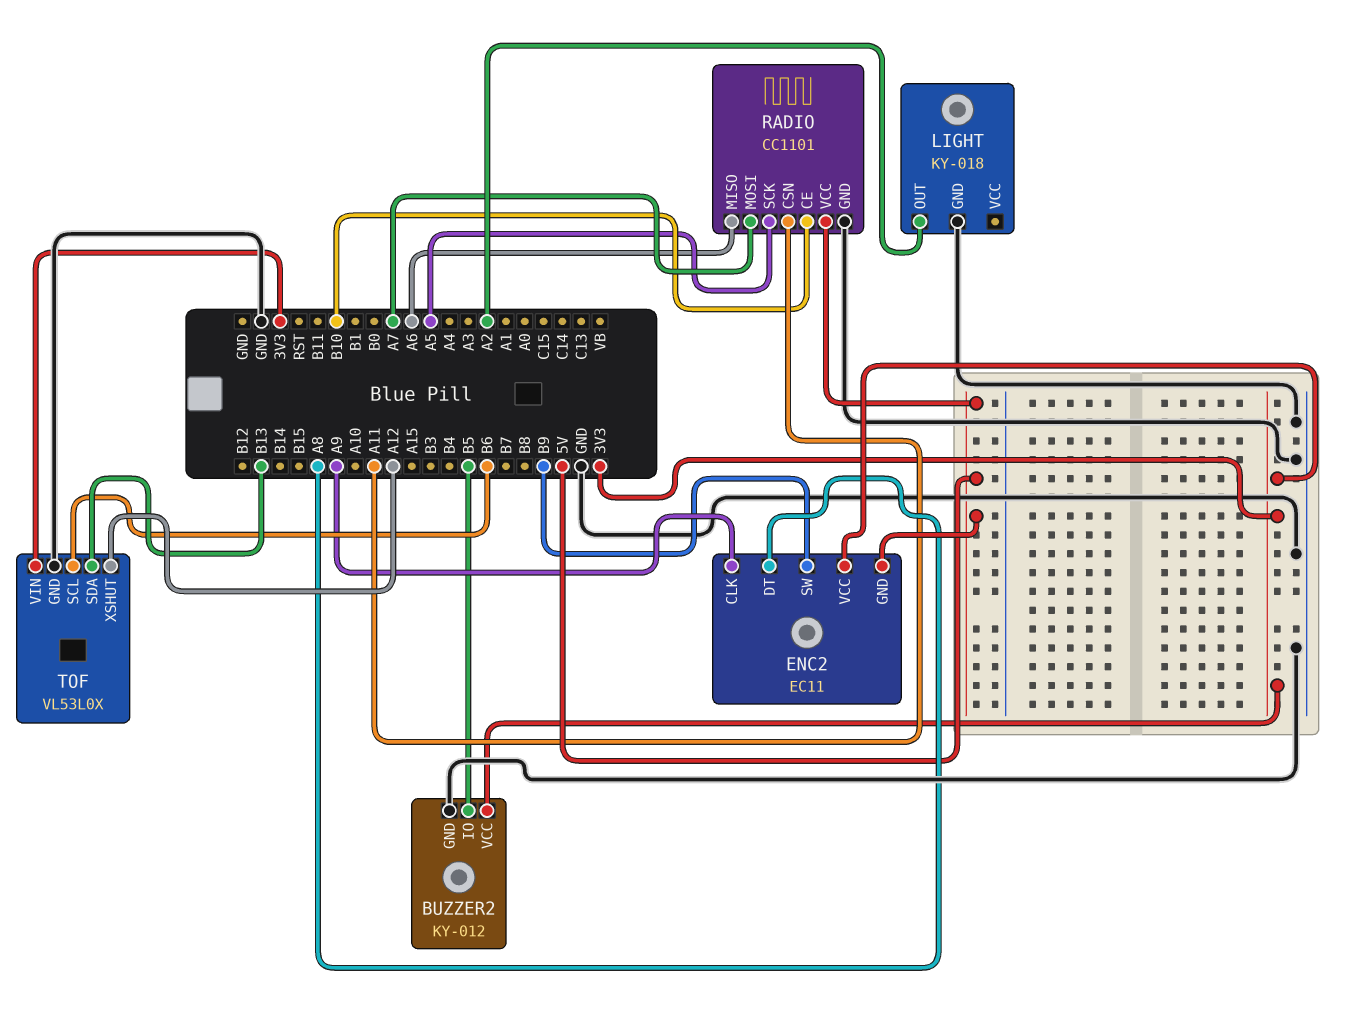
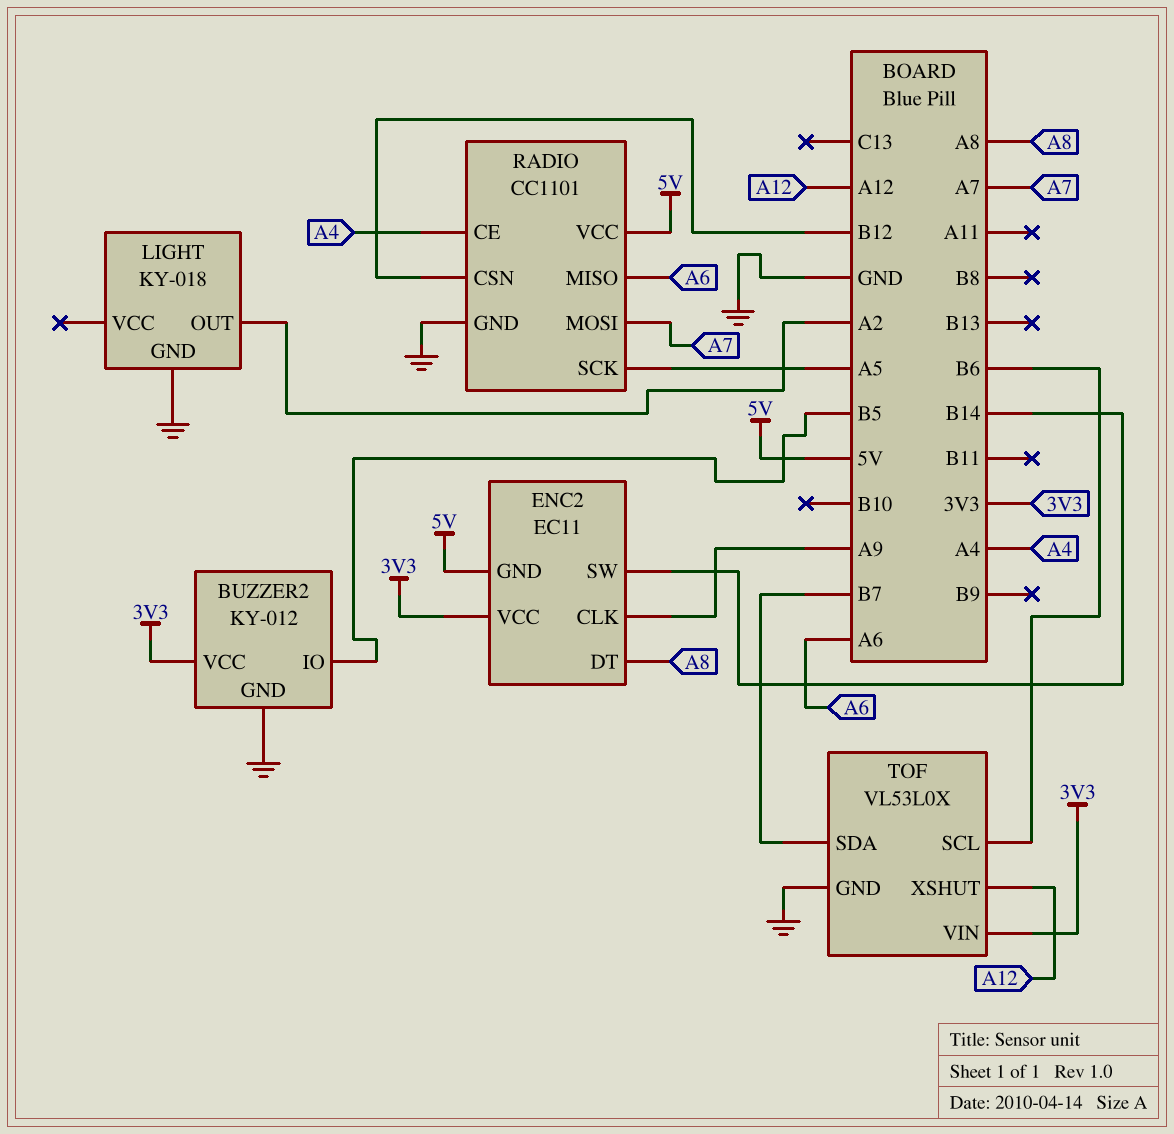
ENC2 pin SW: B9 -> B14
RADIO pin CE: B10 -> A4
RADIO pin CSN: A11 -> B12
TOF pin SDA: B13 -> B7

